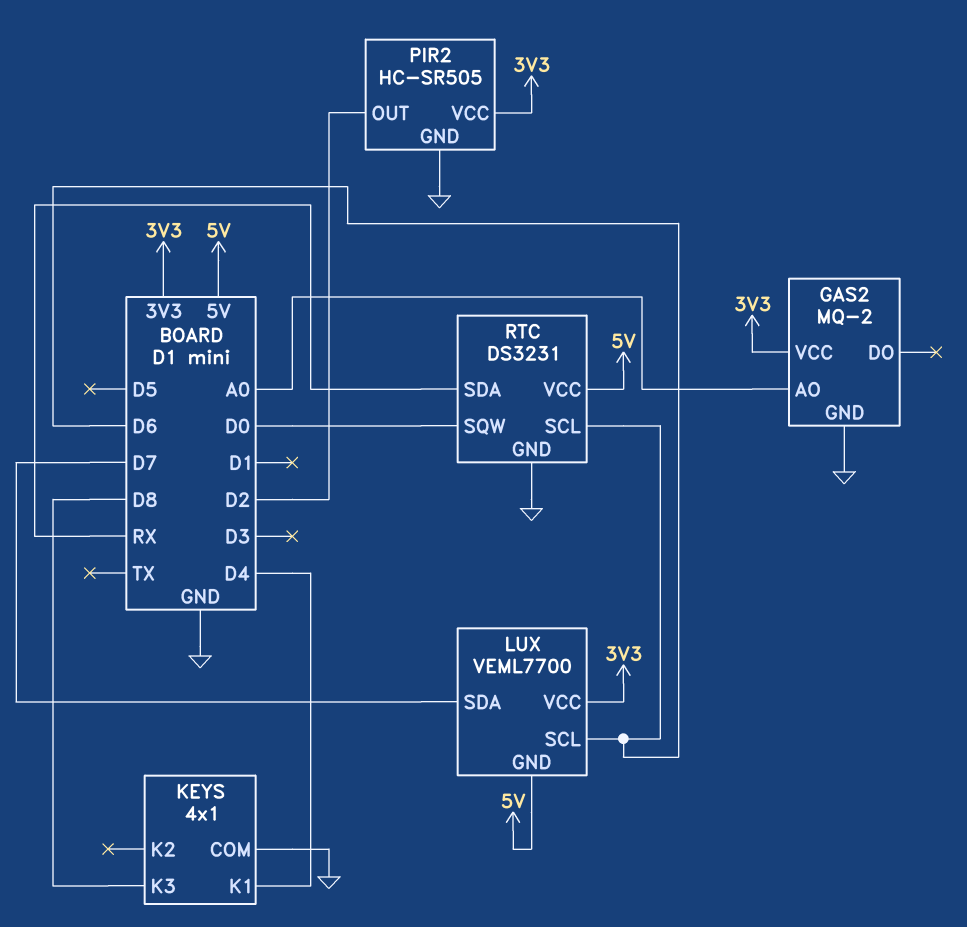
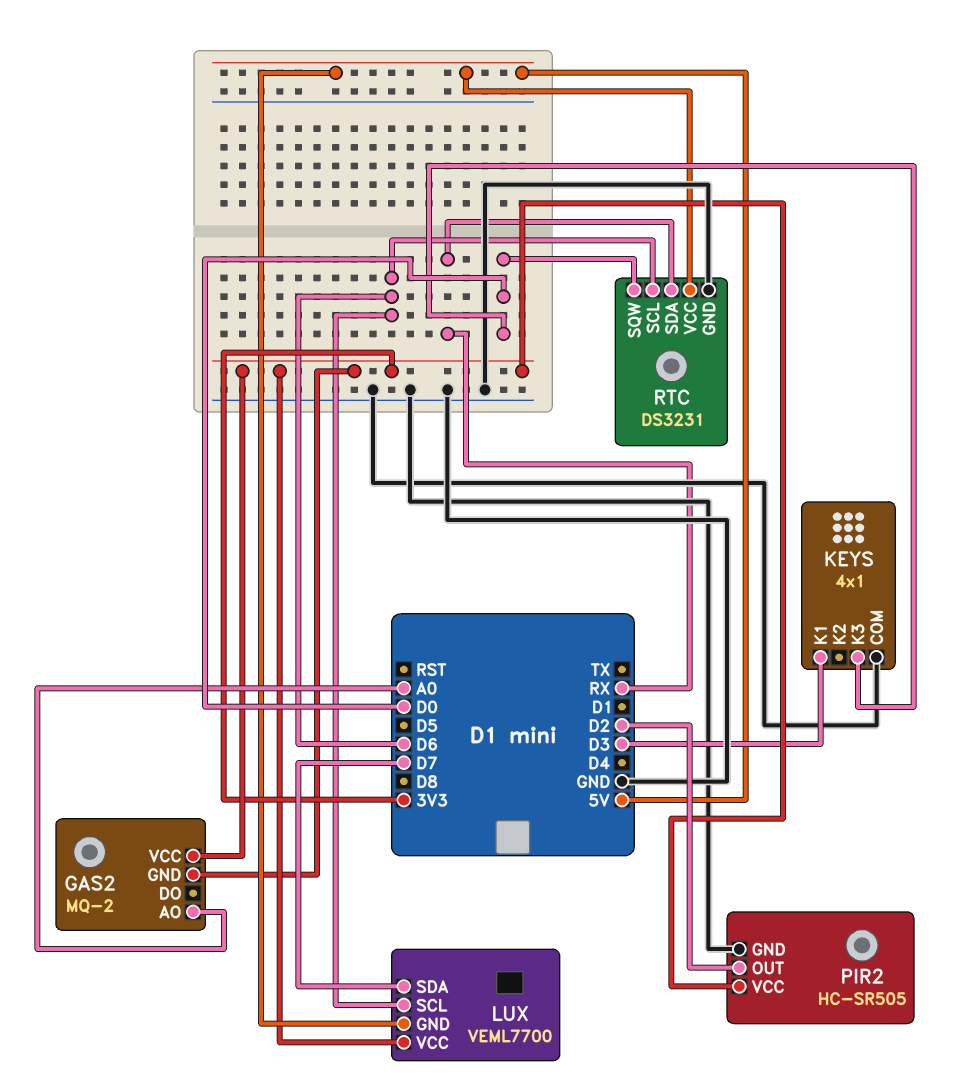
GAS2 pin GND: GND -> 3V3
KEYS pin K1: D4 -> D3
KEYS pin K3: D8 -> D0

